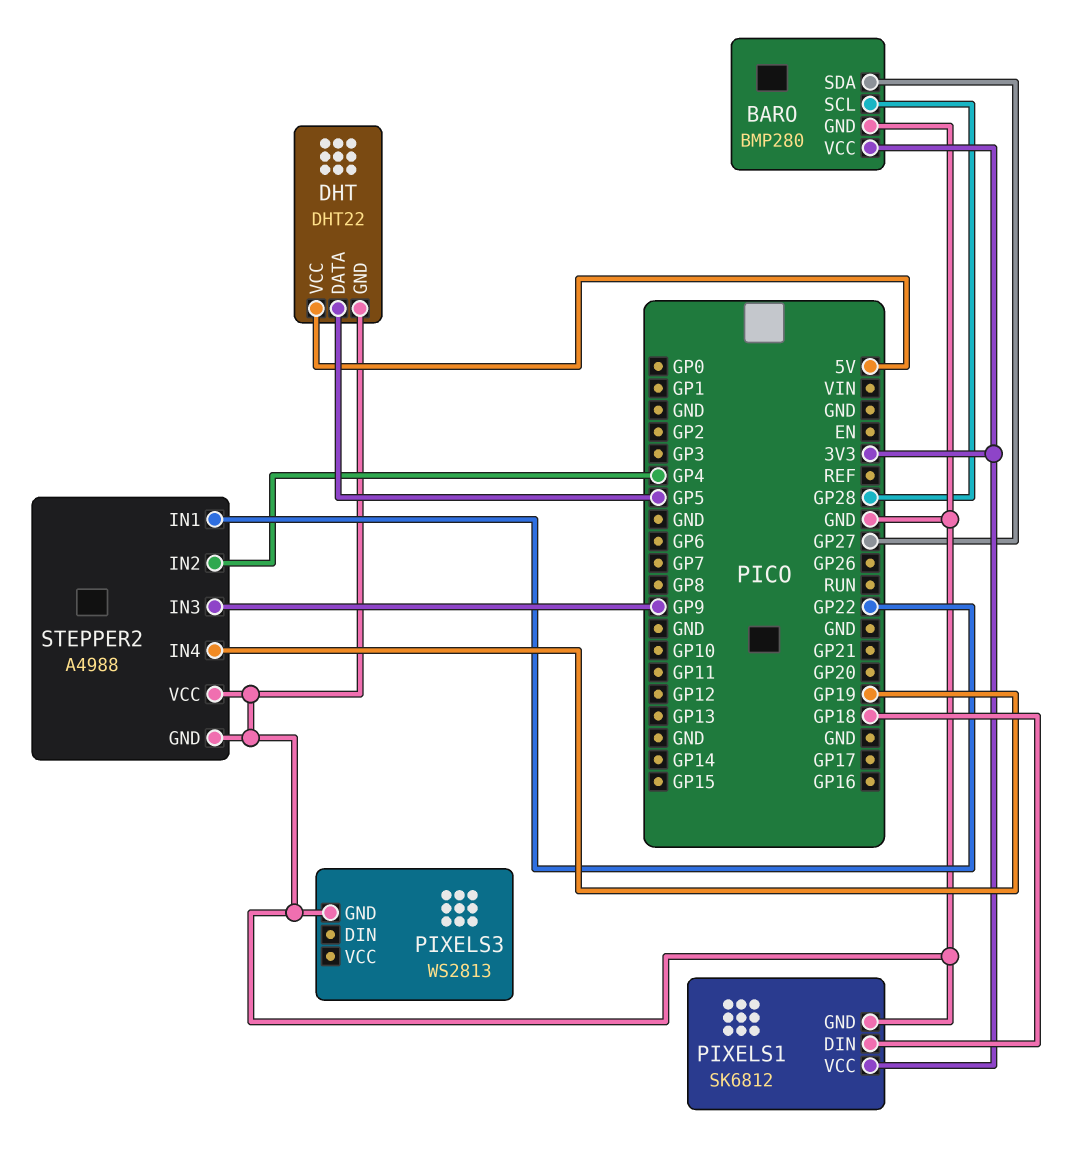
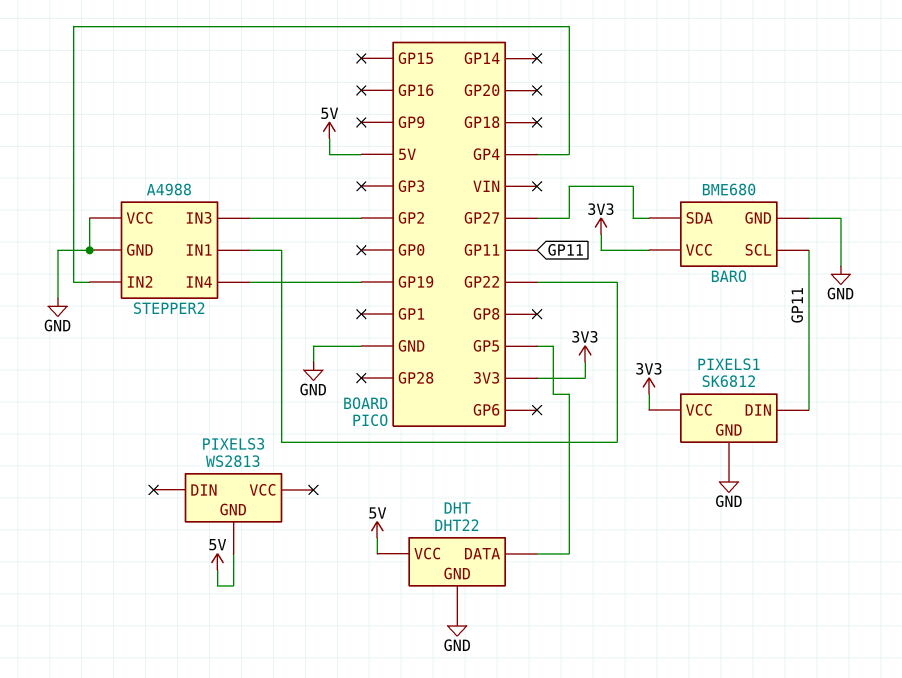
BARO: BMP280 -> BME680
BARO pin SCL: GP28 -> GP11
PIXELS1 pin DIN: GP18 -> GP11
PIXELS3 pin GND: GND -> 5V
STEPPER2 pin IN3: GP9 -> GP2

